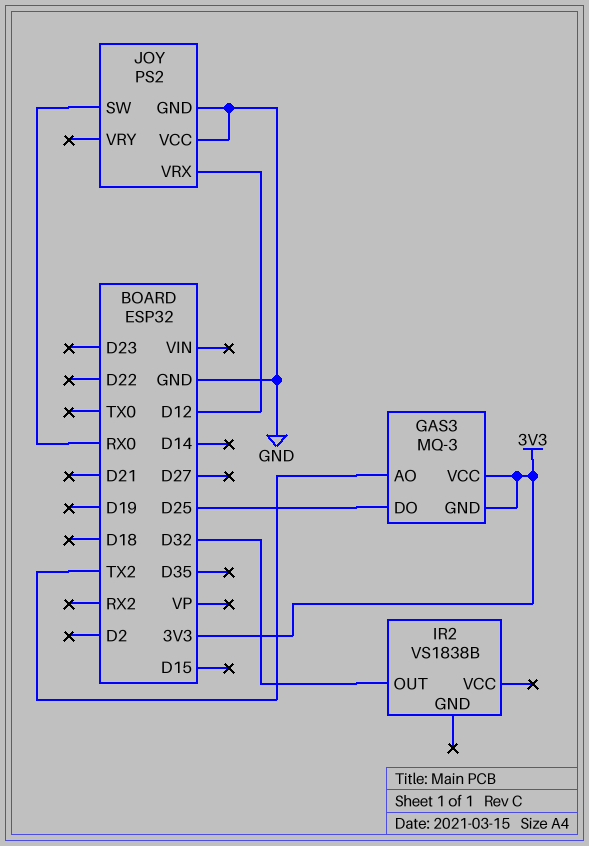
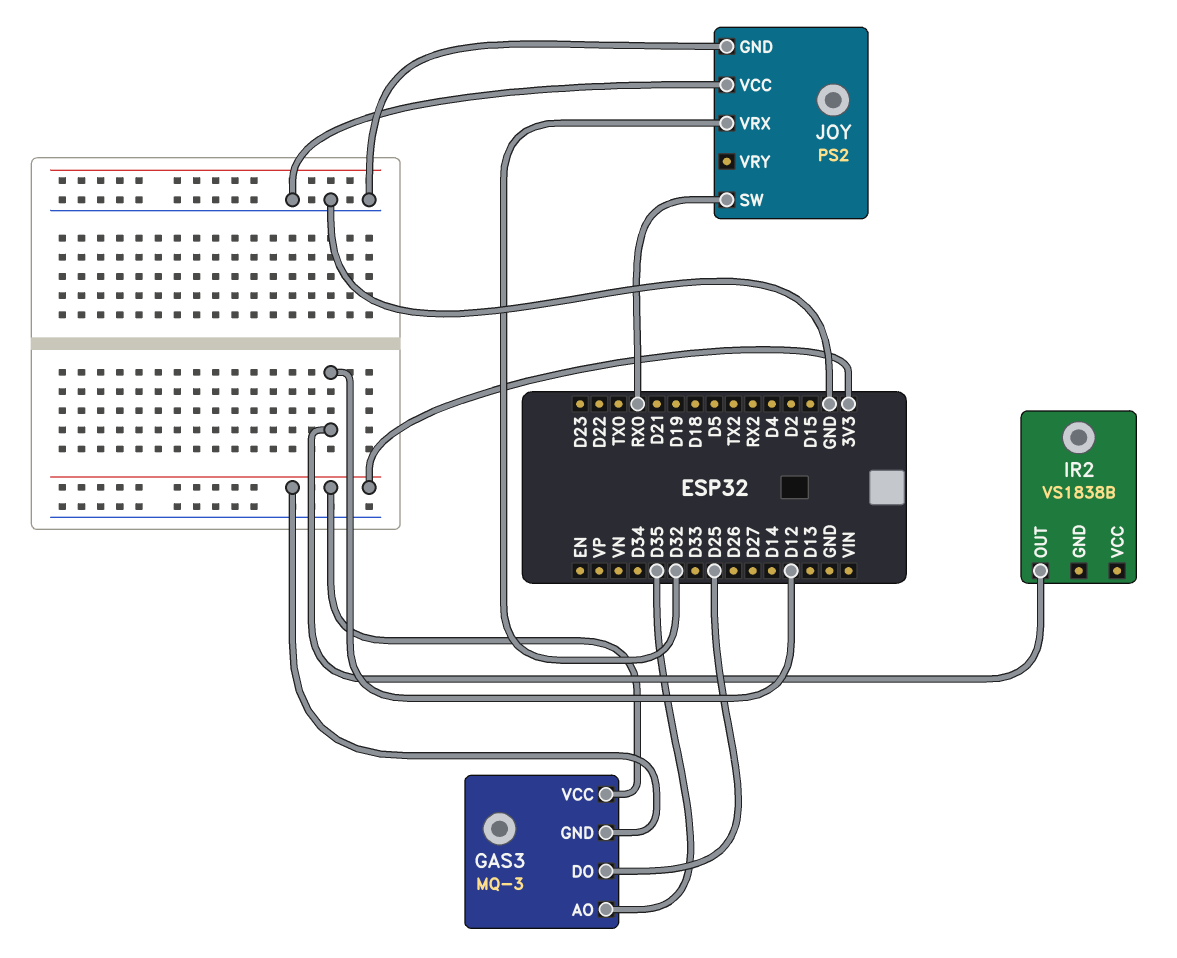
GAS3 pin AO: TX2 -> D35
IR2 pin OUT: D32 -> D12
JOY pin VRX: D12 -> D32

